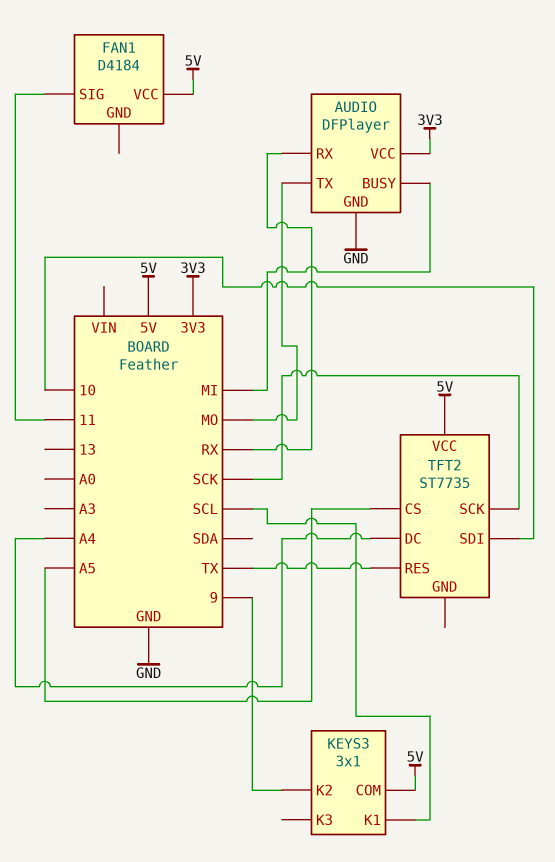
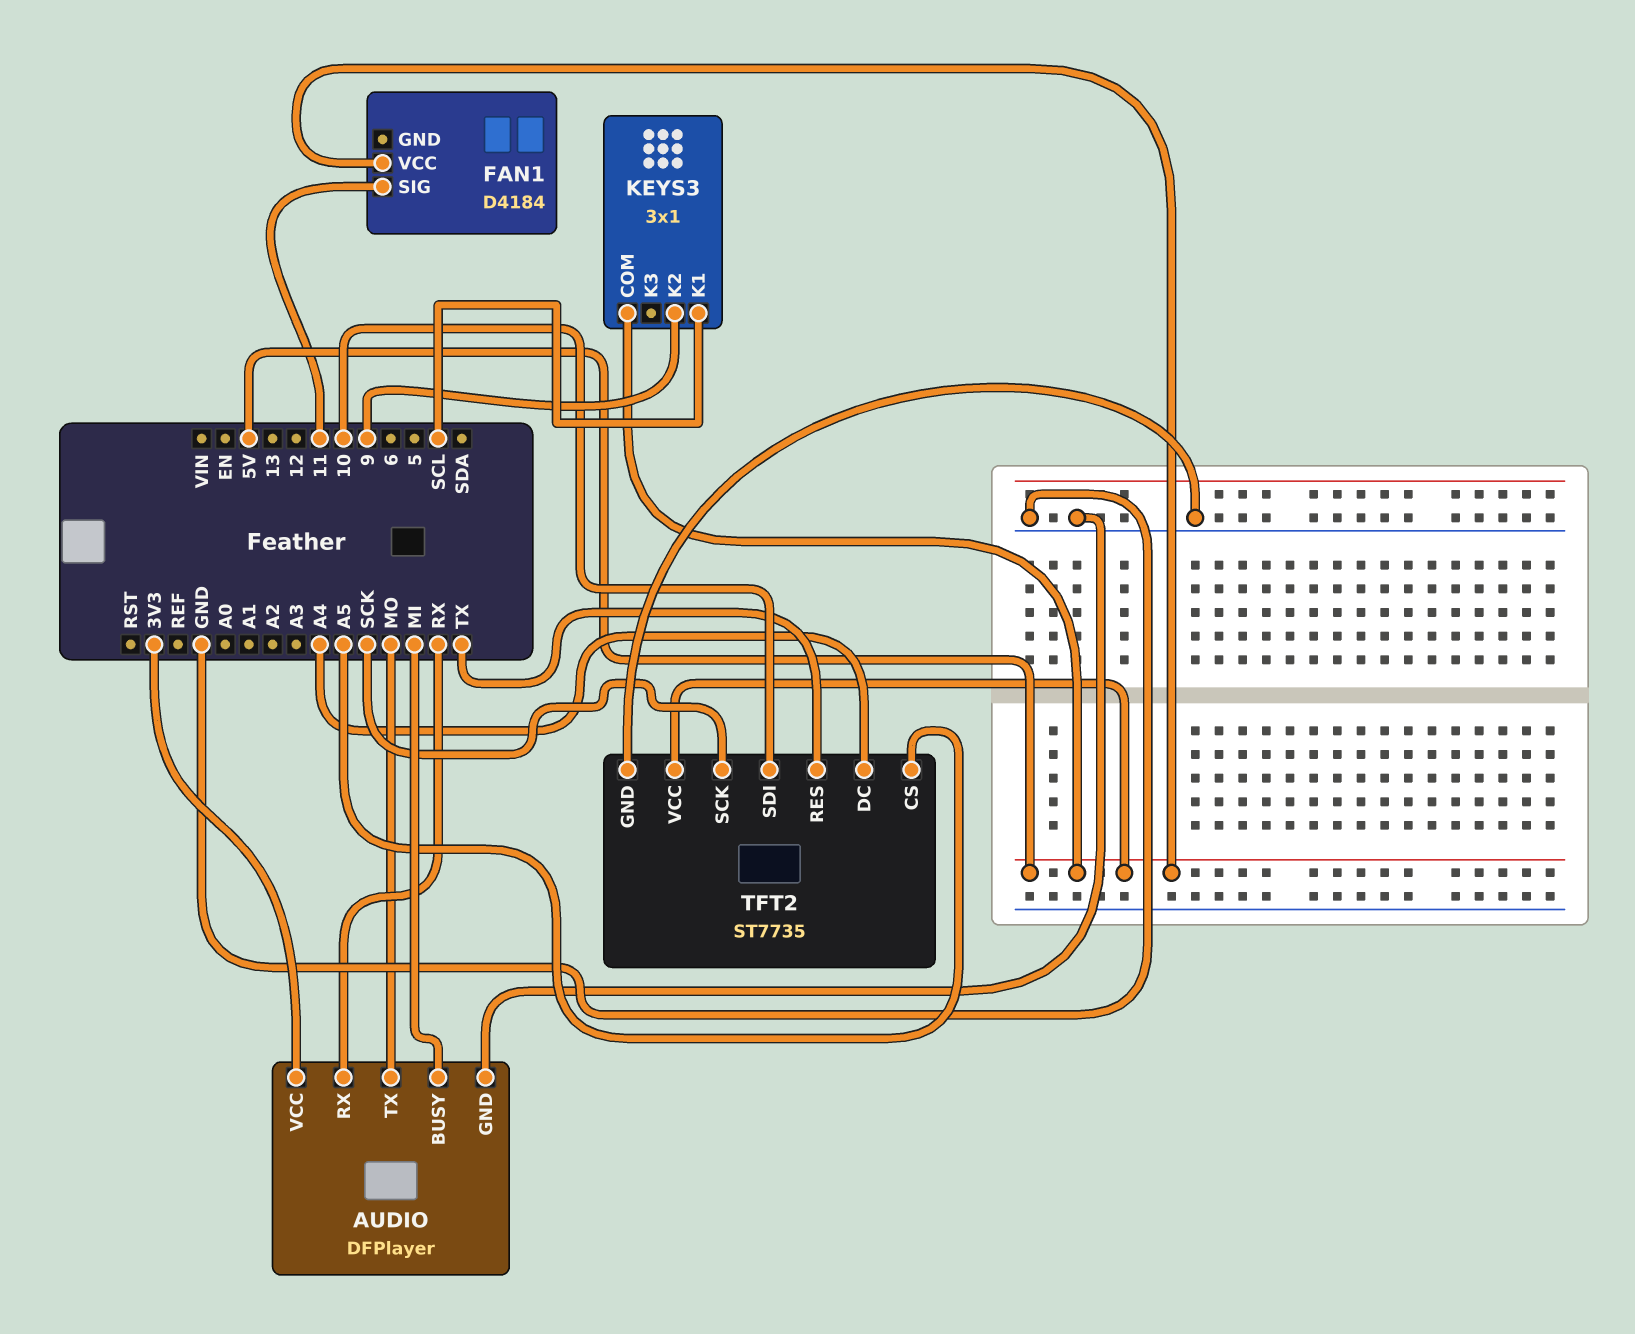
TFT2 pin GND: none -> GND

